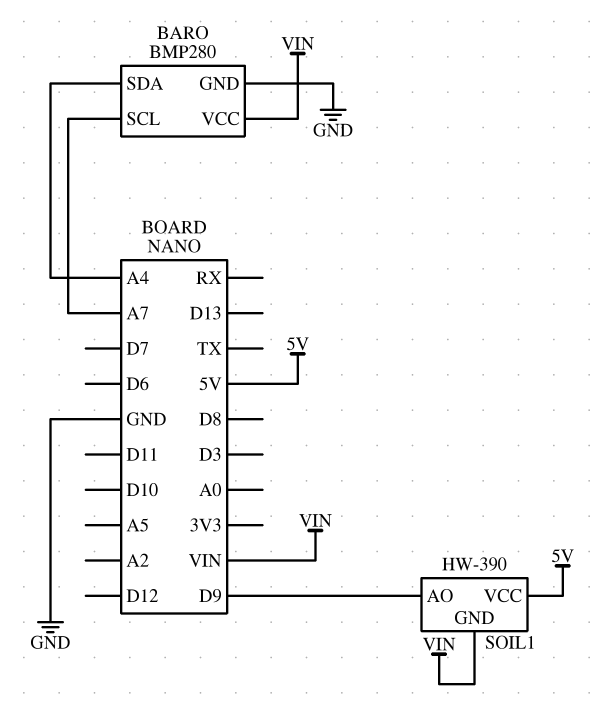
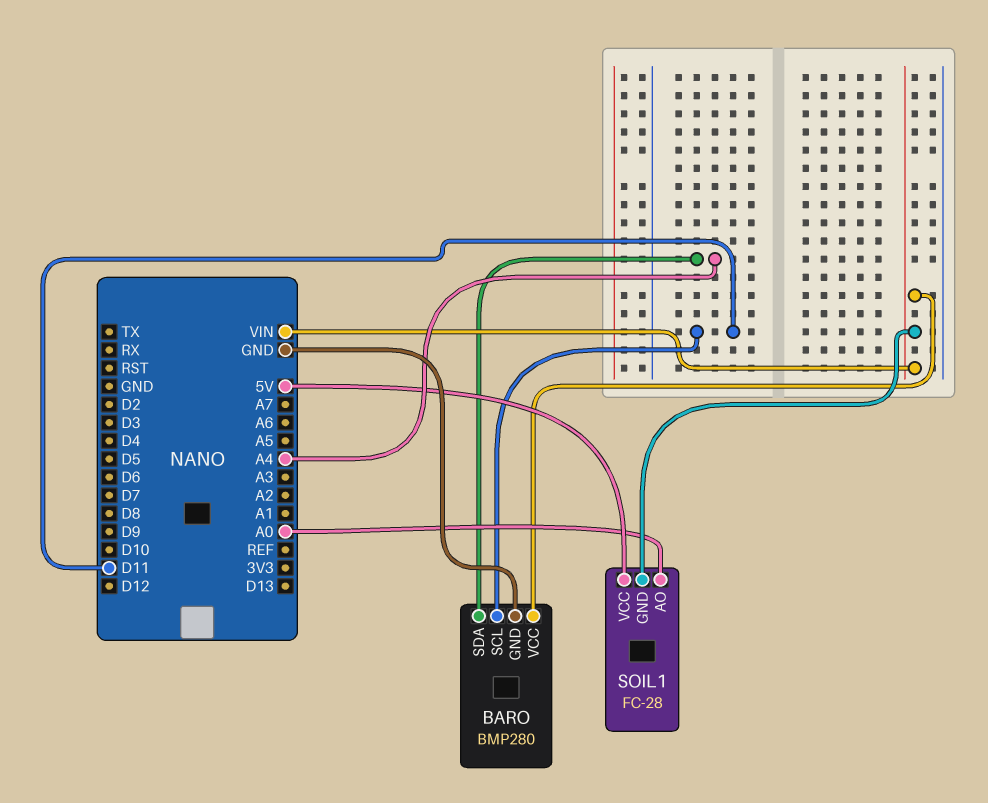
BARO pin SCL: A7 -> D11
SOIL1: HW-390 -> FC-28
SOIL1 pin AO: D9 -> A0

